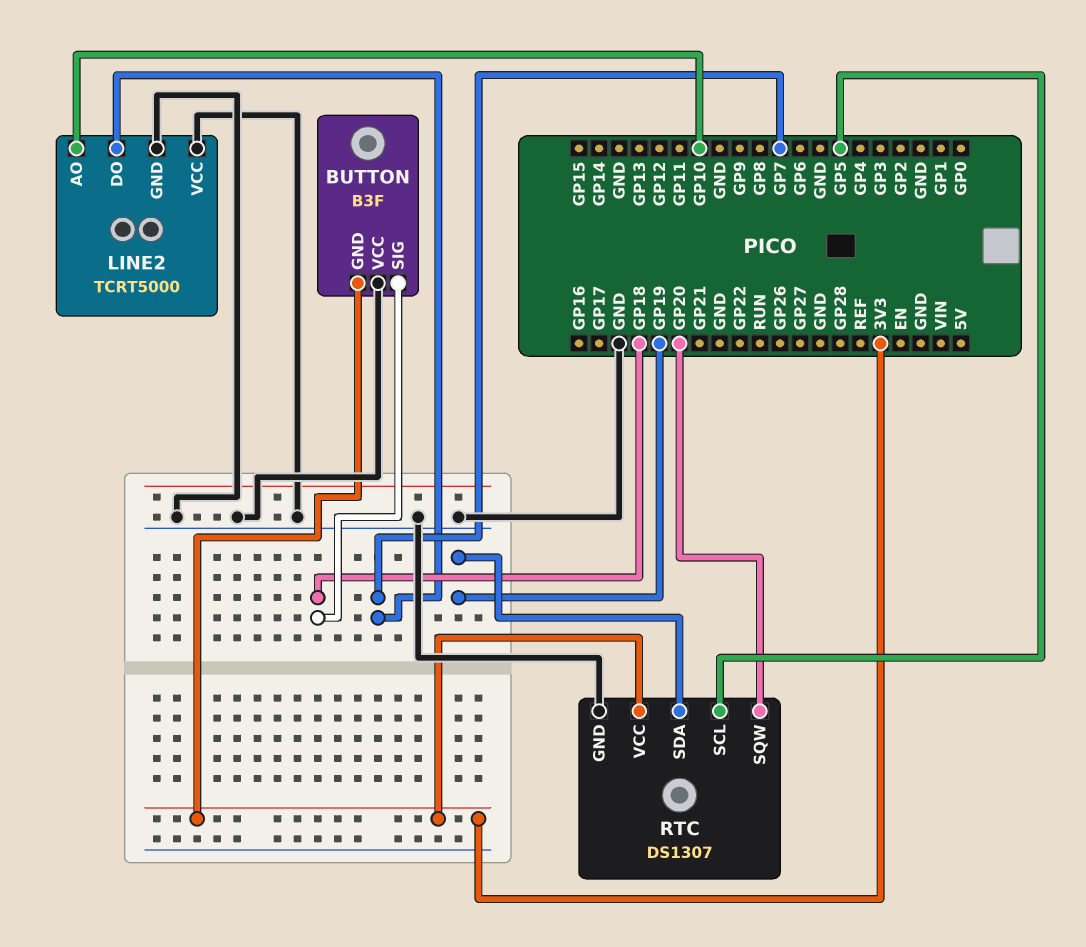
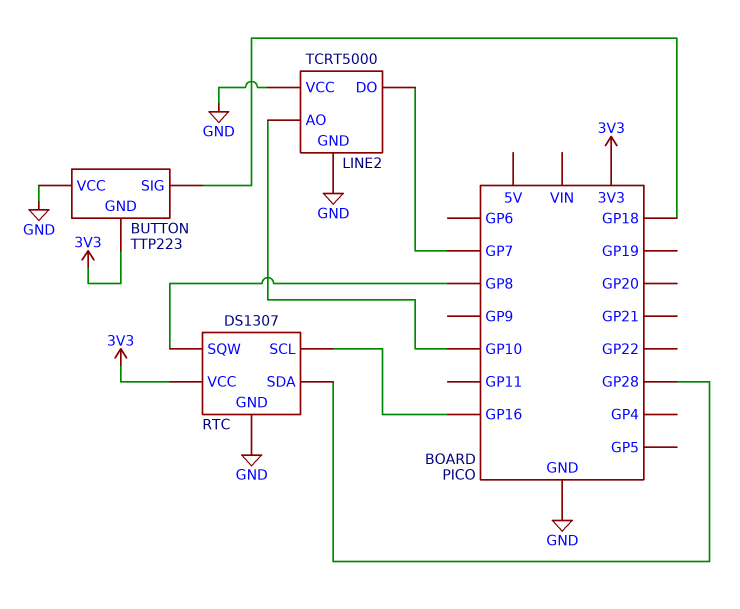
BUTTON: B3F -> TTP223
RTC pin SCL: GP5 -> GP16
RTC pin SDA: GP19 -> GP28
RTC pin SQW: GP20 -> GP8

